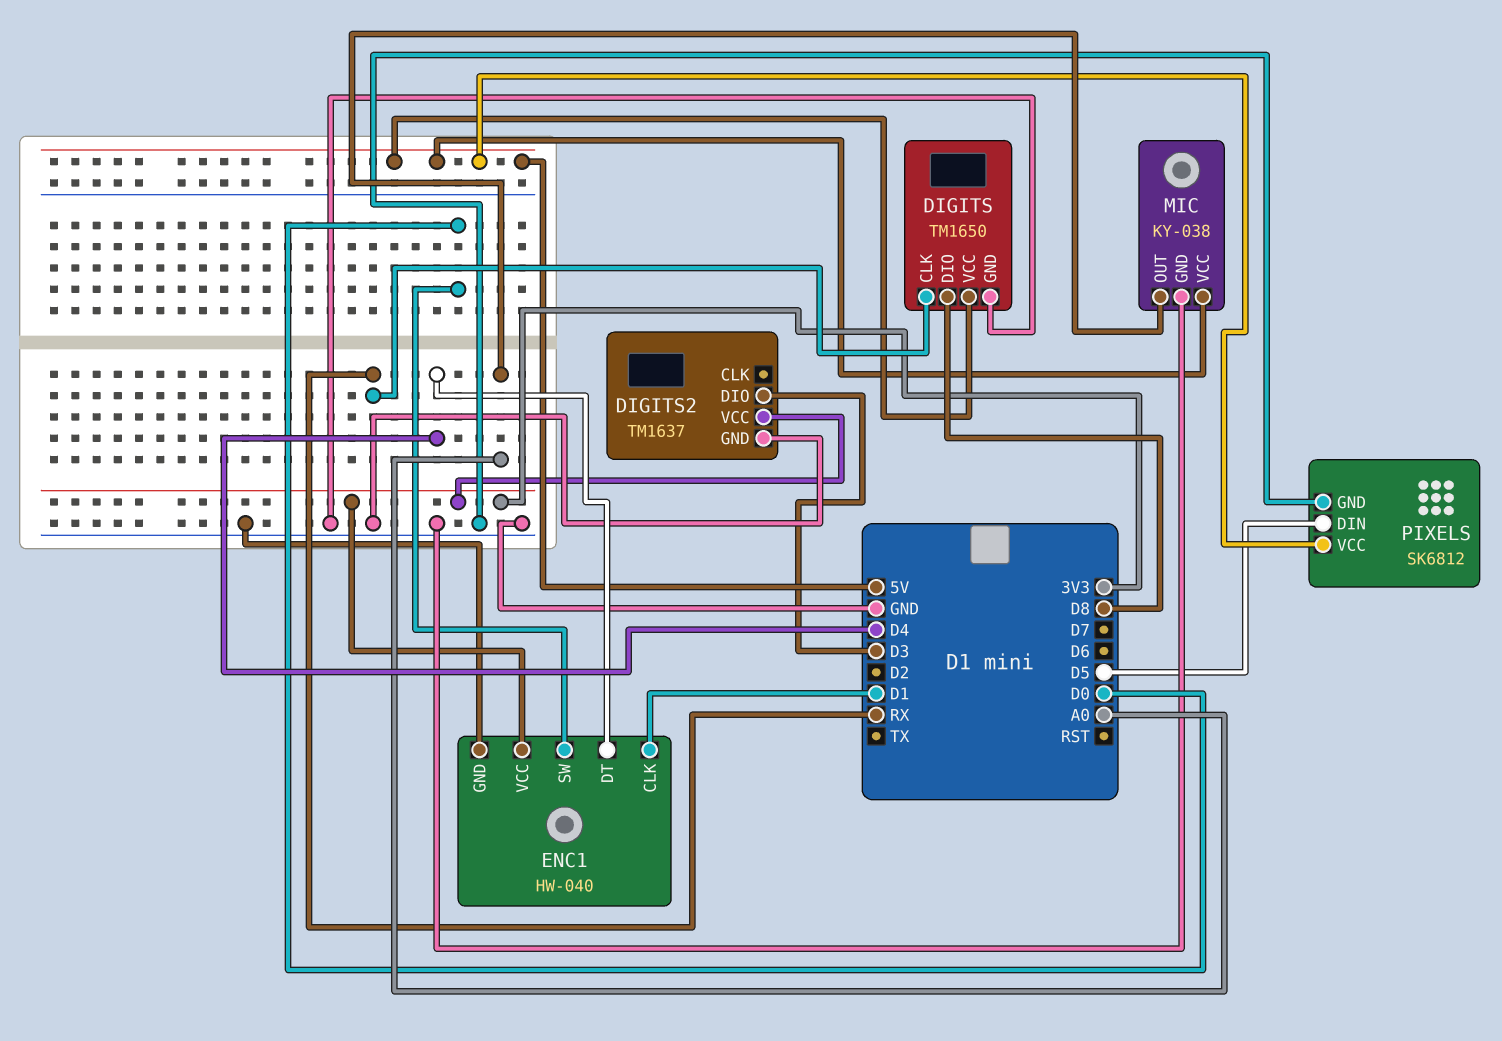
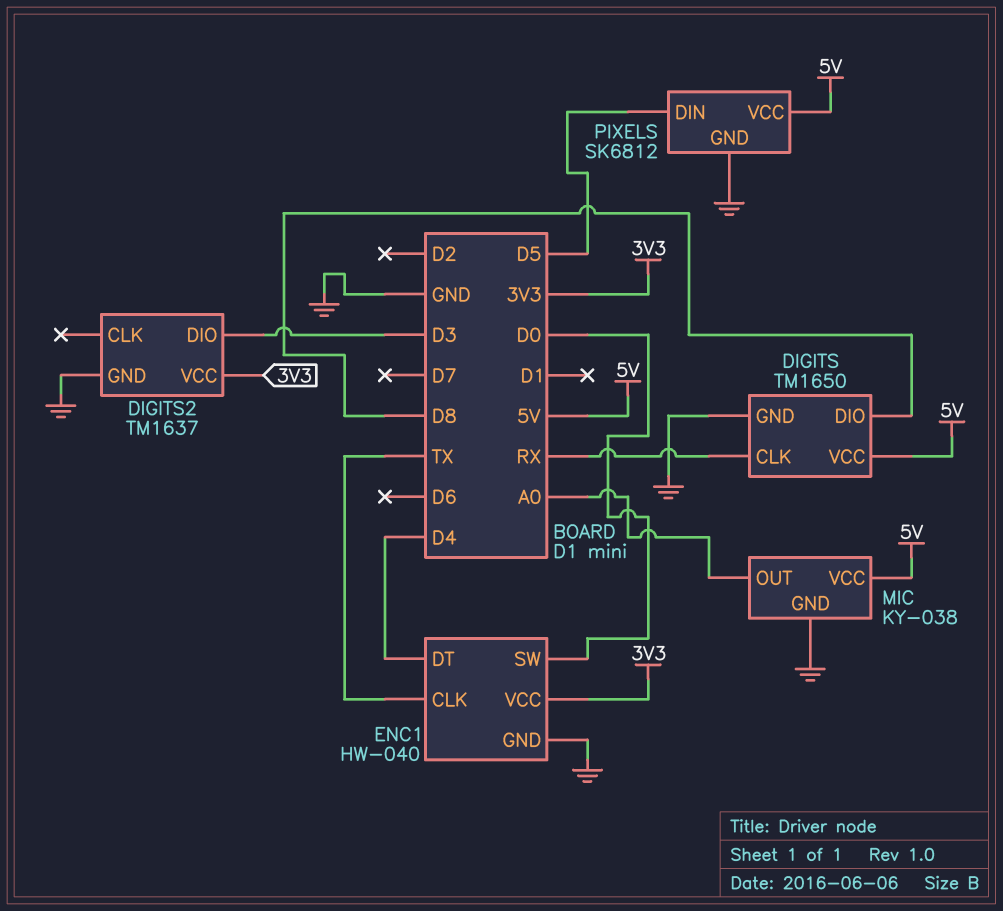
ENC1 pin CLK: D1 -> TX

